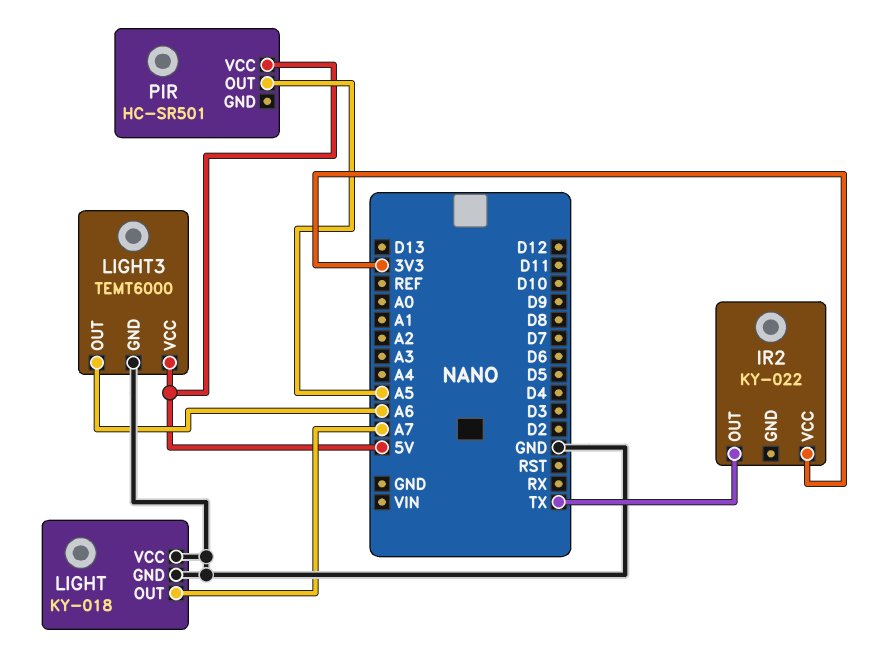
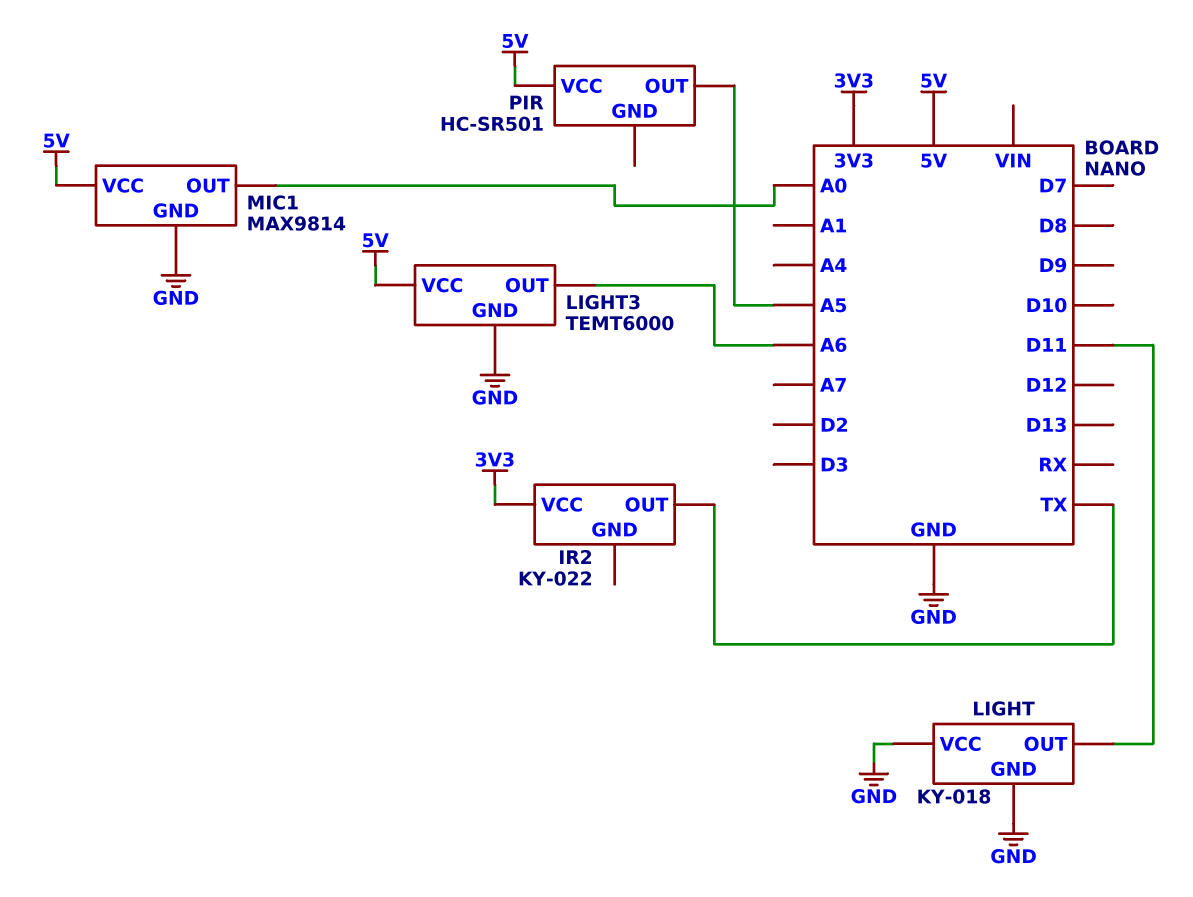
LIGHT pin OUT: A7 -> D11
MIC1: none -> MAX9814
MIC1 pin GND: none -> GND
MIC1 pin OUT: none -> A0
MIC1 pin VCC: none -> 5V

